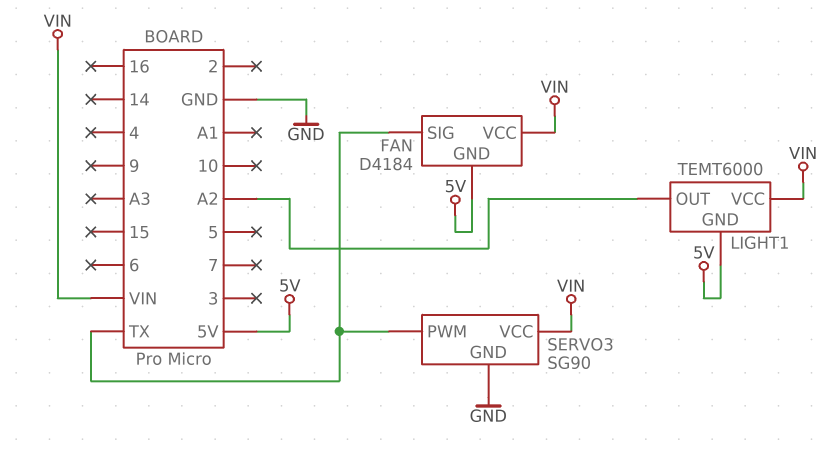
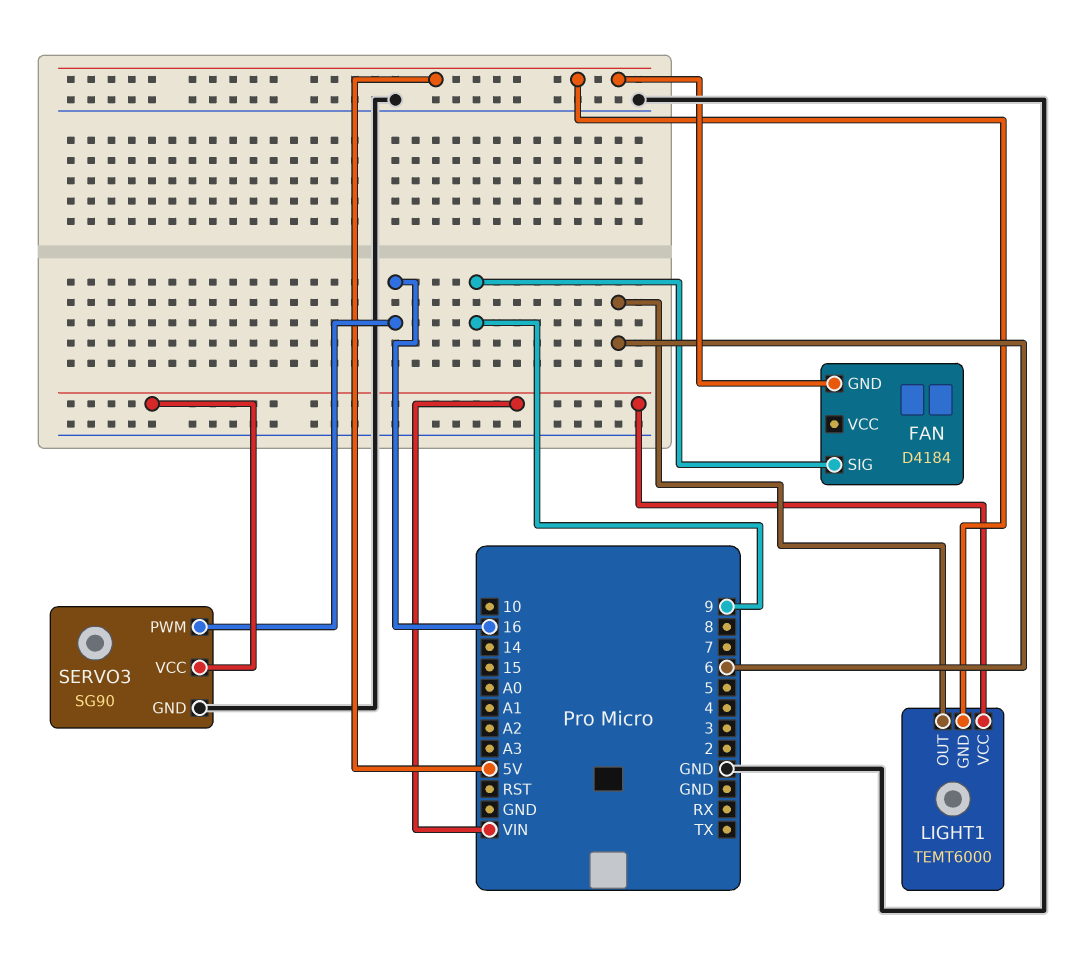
FAN pin SIG: TX -> 9
FAN pin VCC: VIN -> none
LIGHT1 pin OUT: A2 -> 6
SERVO3 pin PWM: TX -> 16

